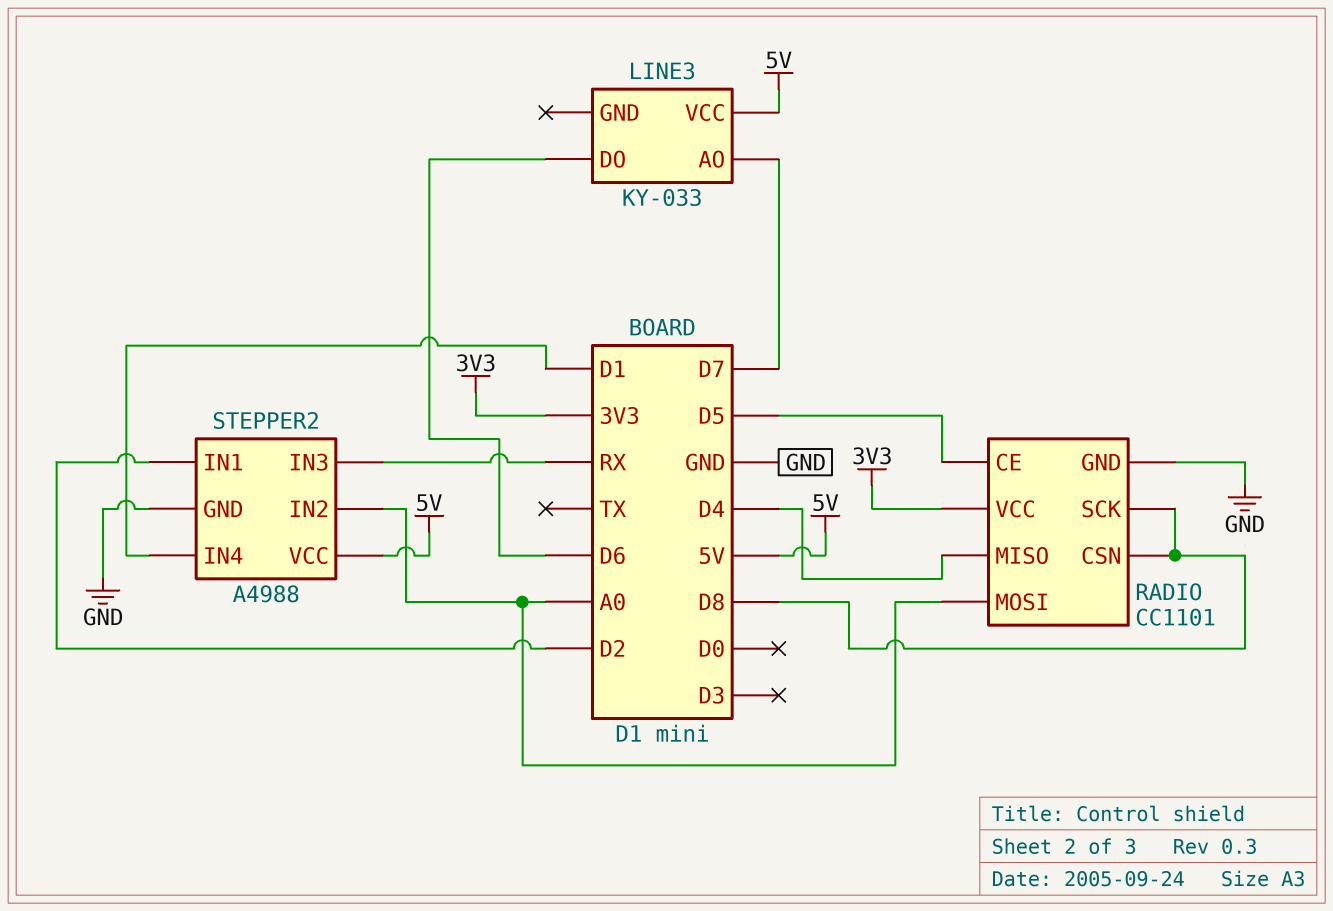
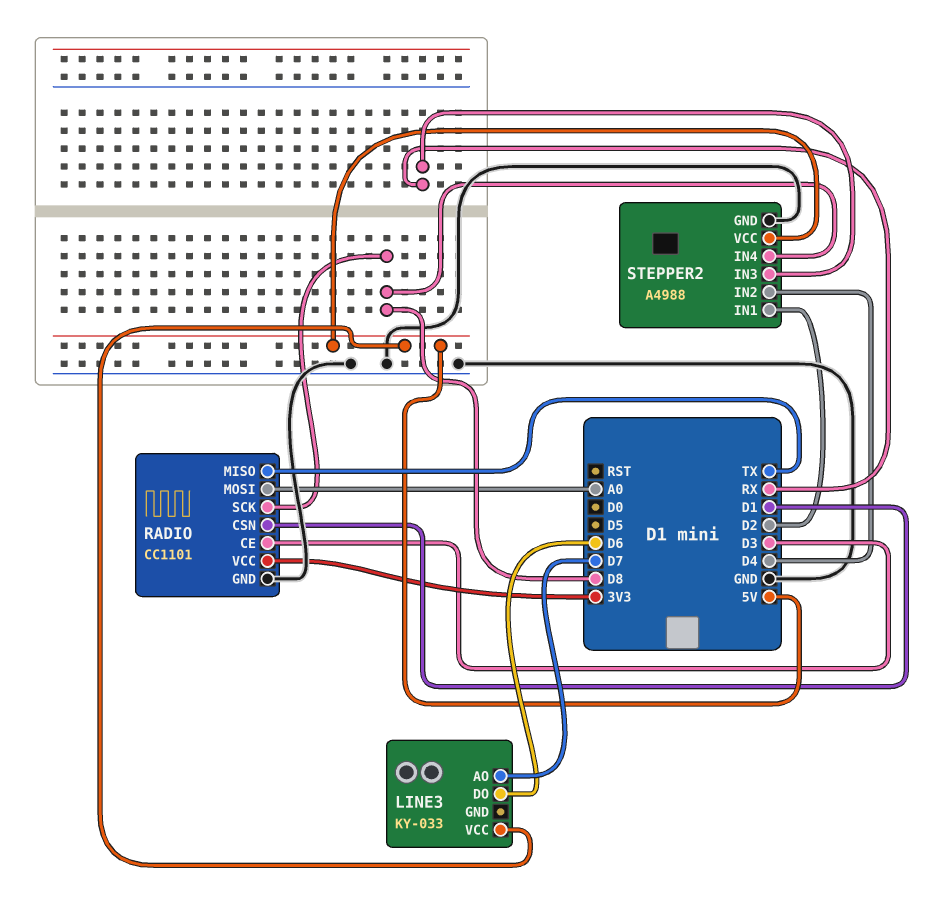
RADIO pin CE: D5 -> D3
RADIO pin CSN: D8 -> D1
RADIO pin MISO: D4 -> TX
STEPPER2 pin IN2: A0 -> D4
STEPPER2 pin IN4: D1 -> D8

